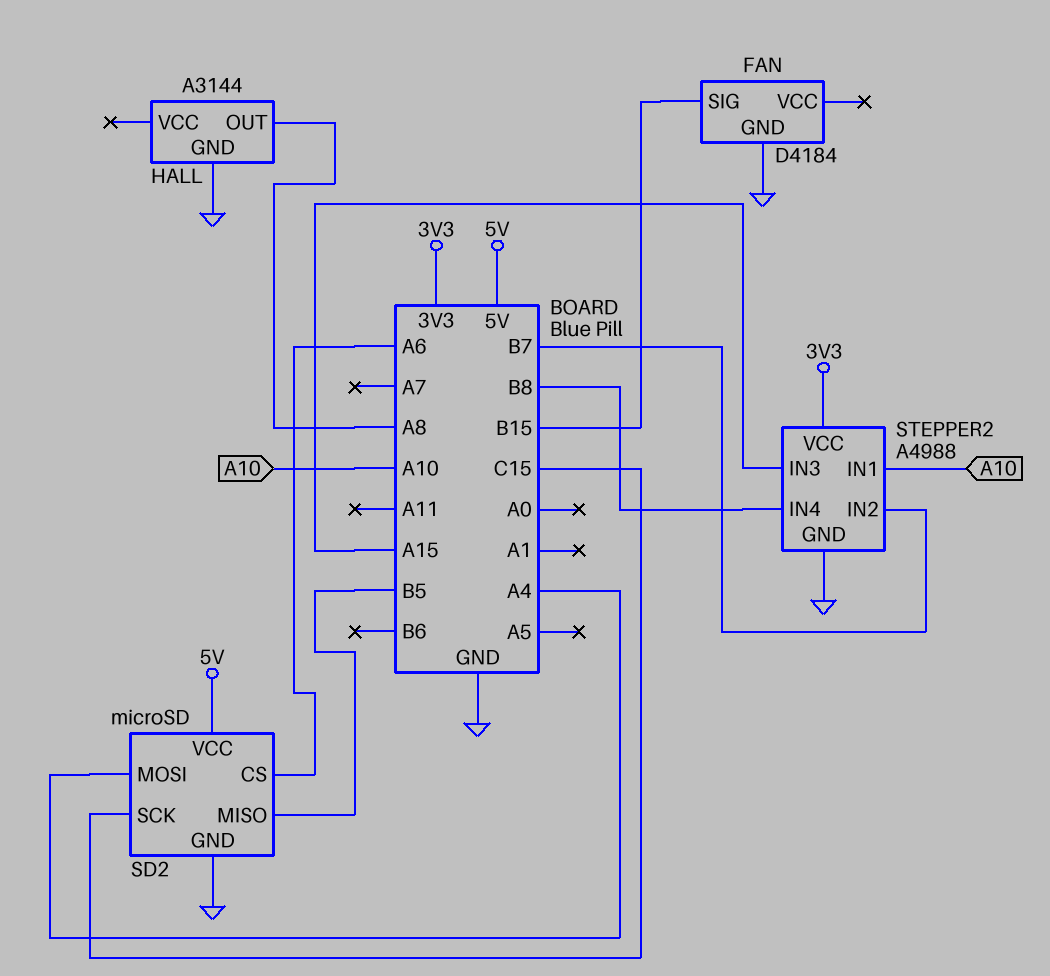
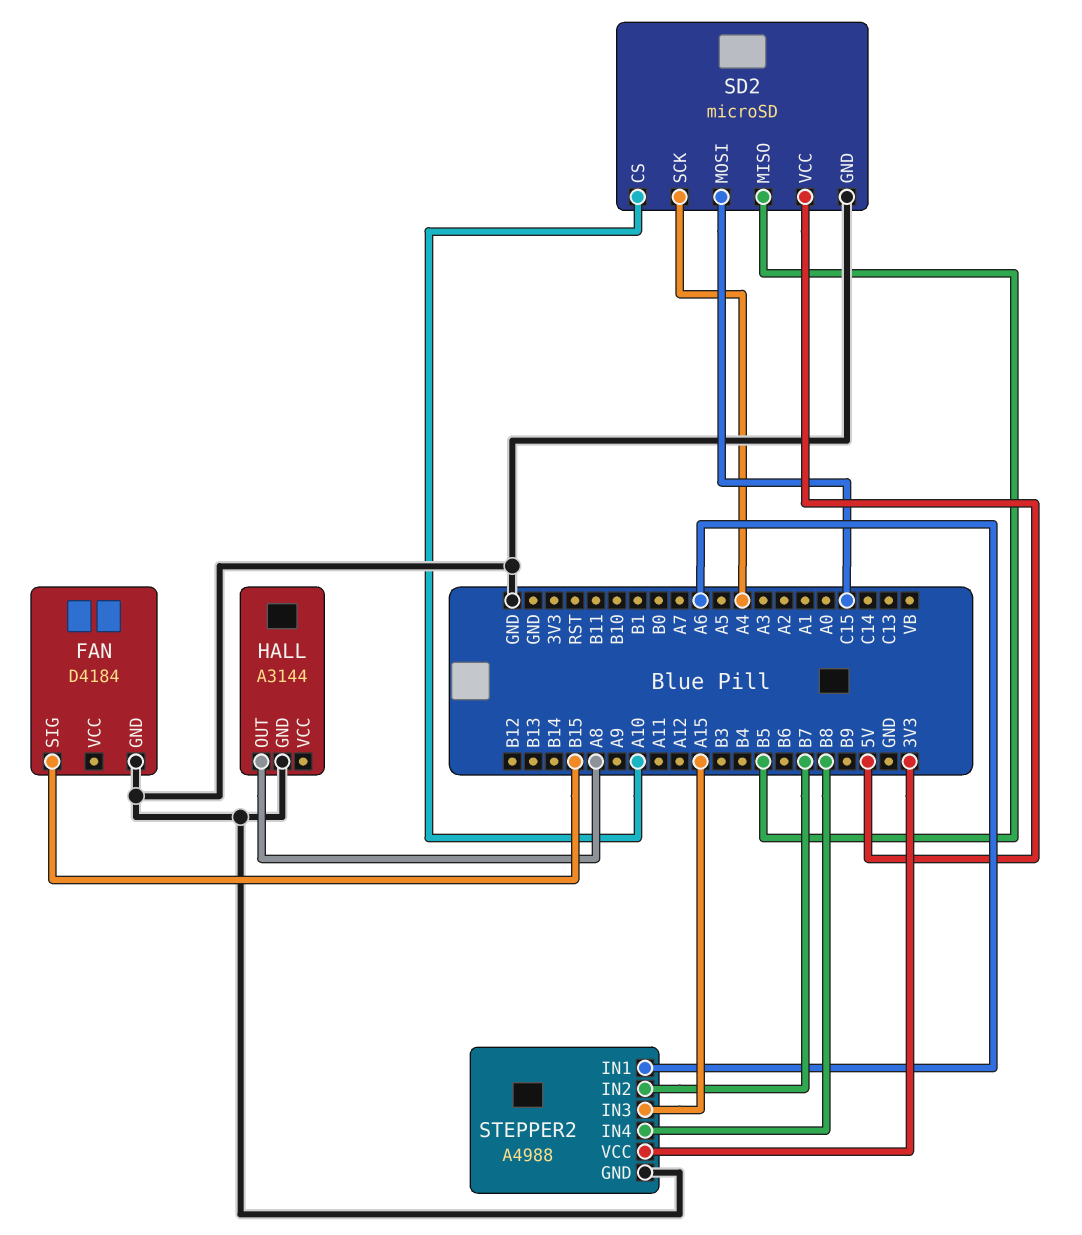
SD2 pin CS: A6 -> A10
SD2 pin MOSI: A4 -> C15
SD2 pin SCK: C15 -> A4
STEPPER2 pin IN1: A10 -> A6

